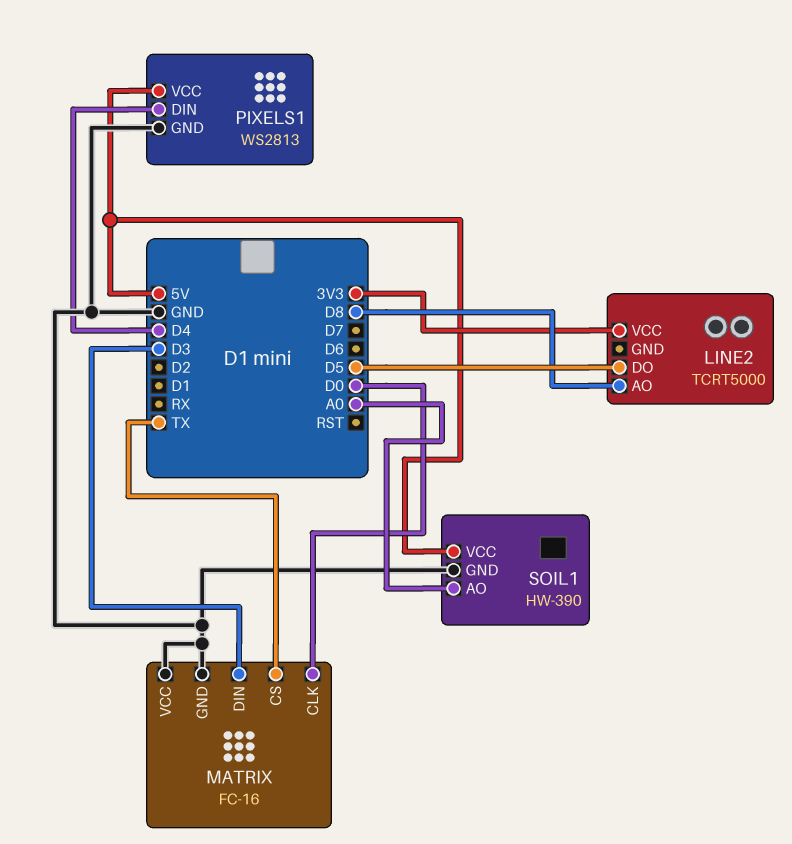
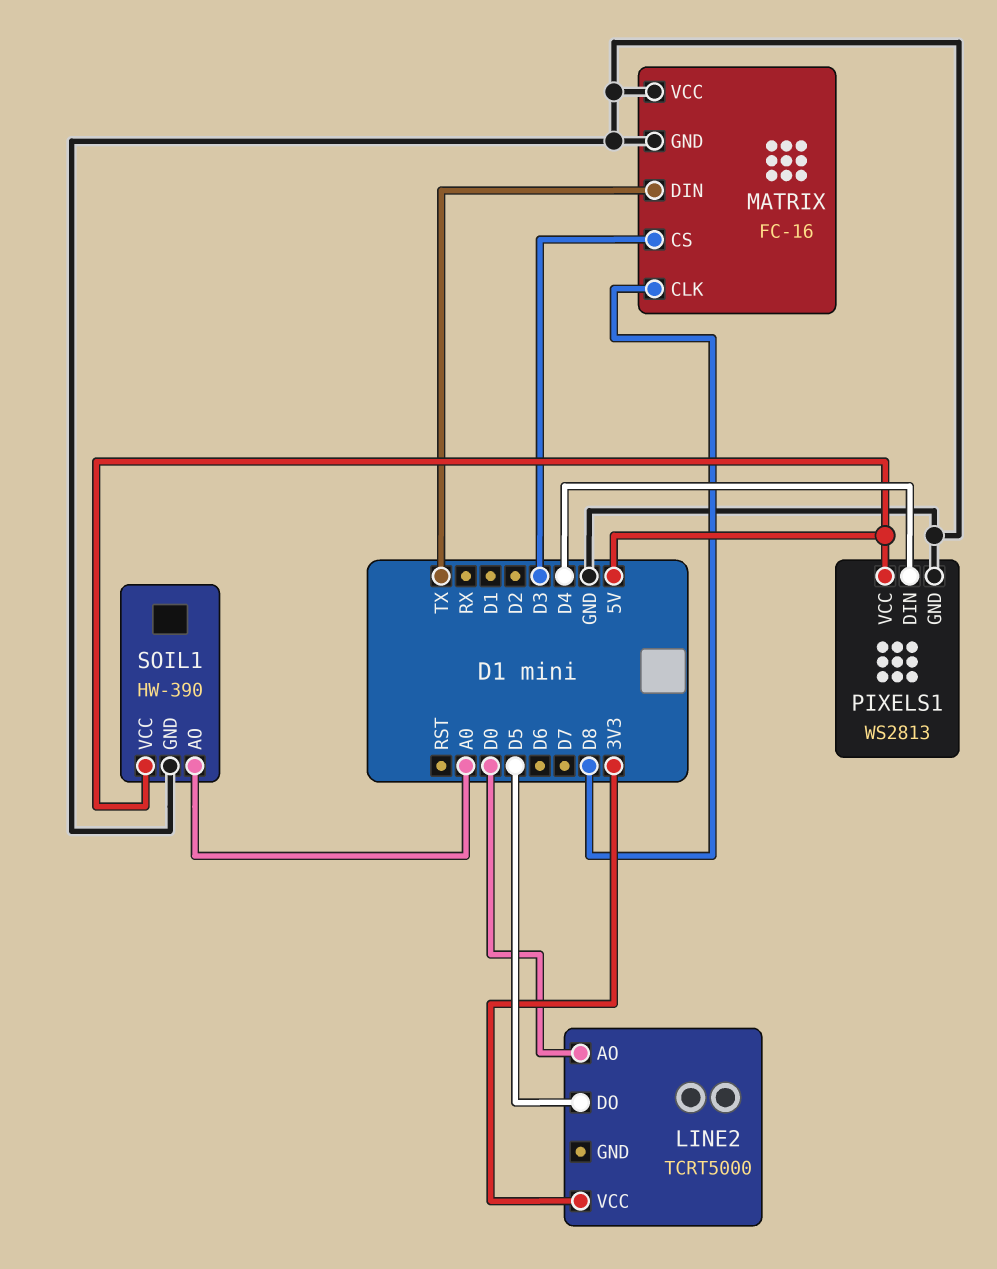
LINE2 pin AO: D8 -> D0
MATRIX pin CLK: D0 -> D8
MATRIX pin CS: TX -> D3
MATRIX pin DIN: D3 -> TX

